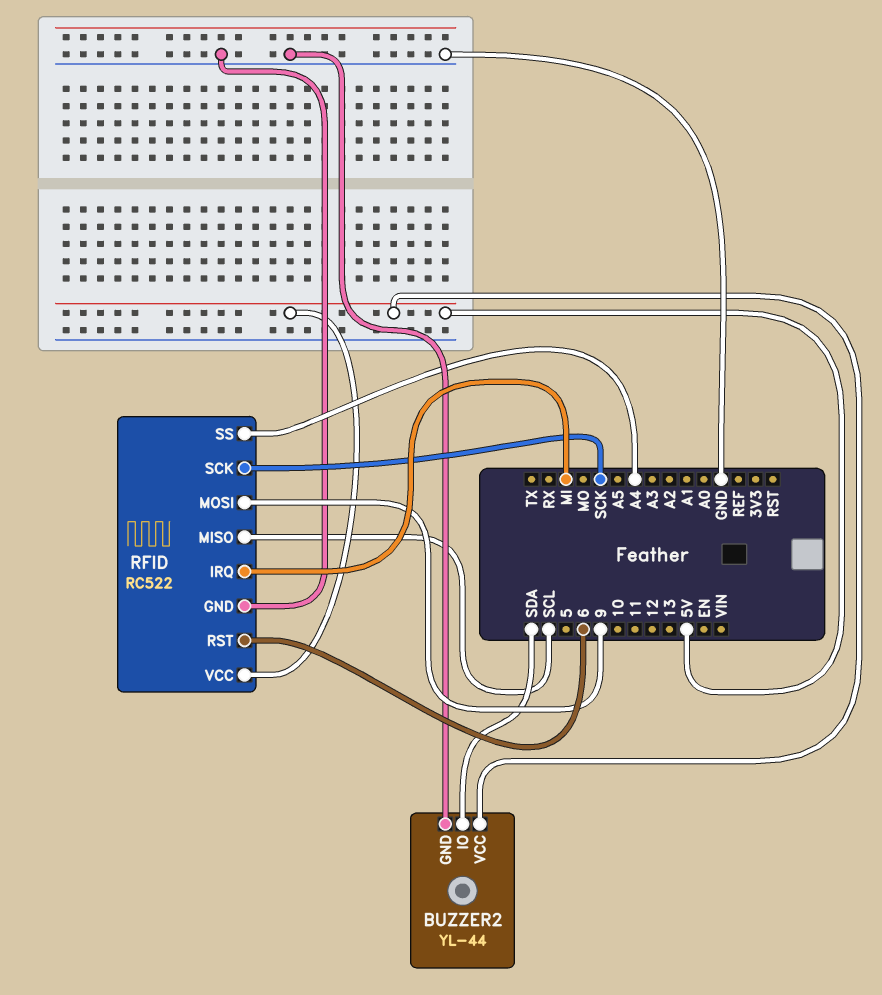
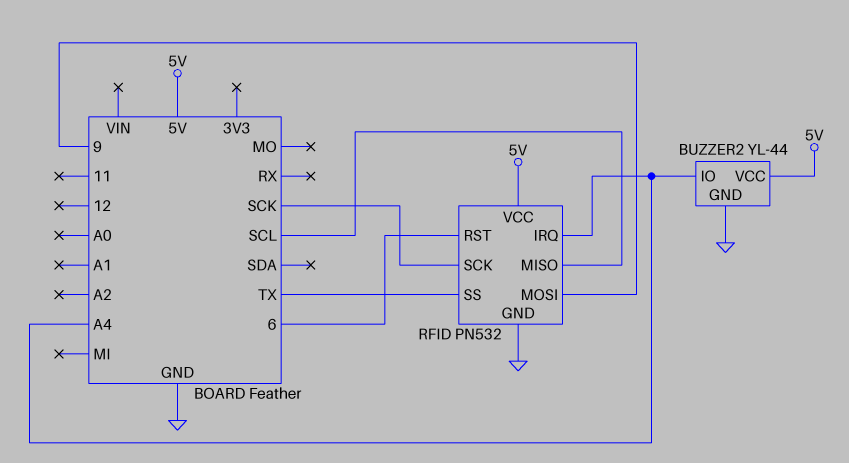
BUZZER2 pin IO: SDA -> A4
RFID: RC522 -> PN532
RFID pin IRQ: MI -> A4
RFID pin SS: A4 -> TX

